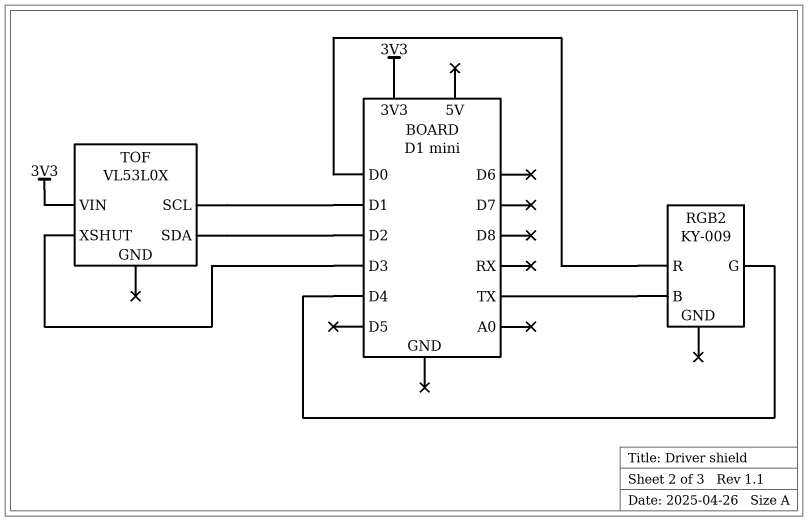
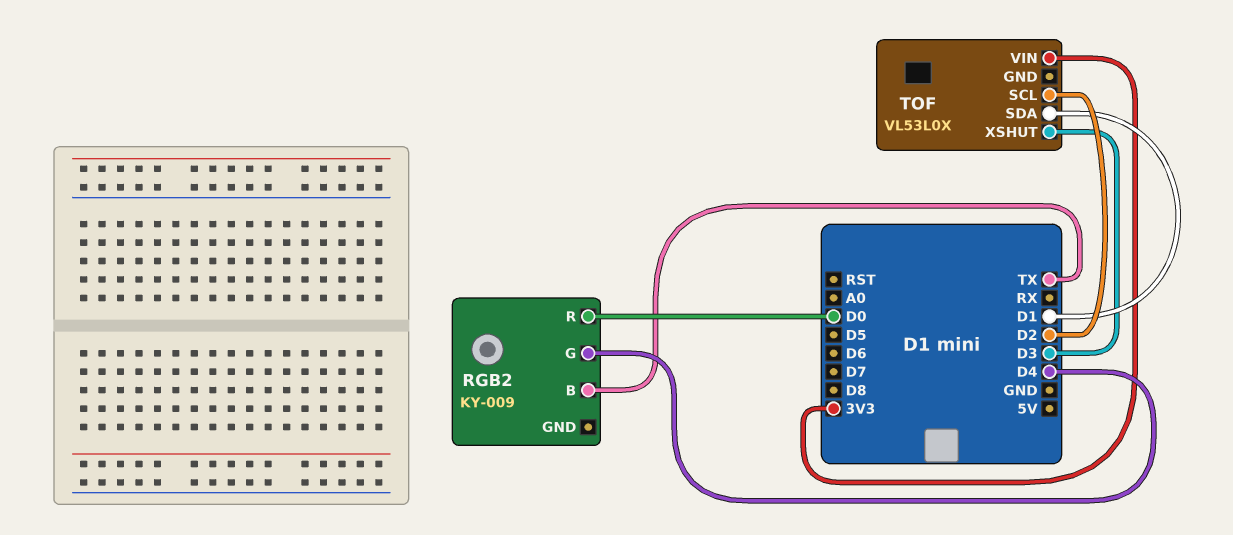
TOF pin SCL: D1 -> D2
TOF pin SDA: D2 -> D1

